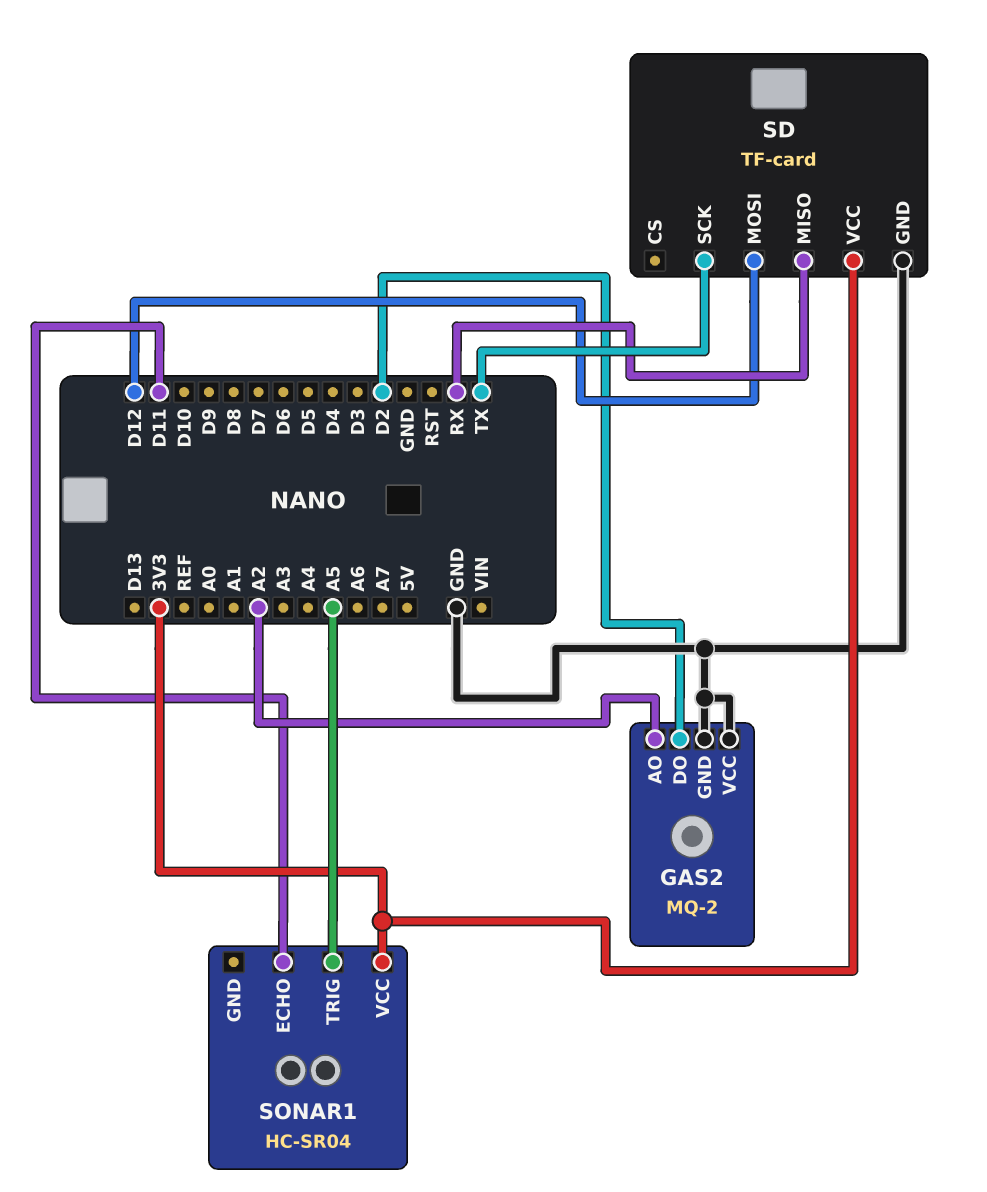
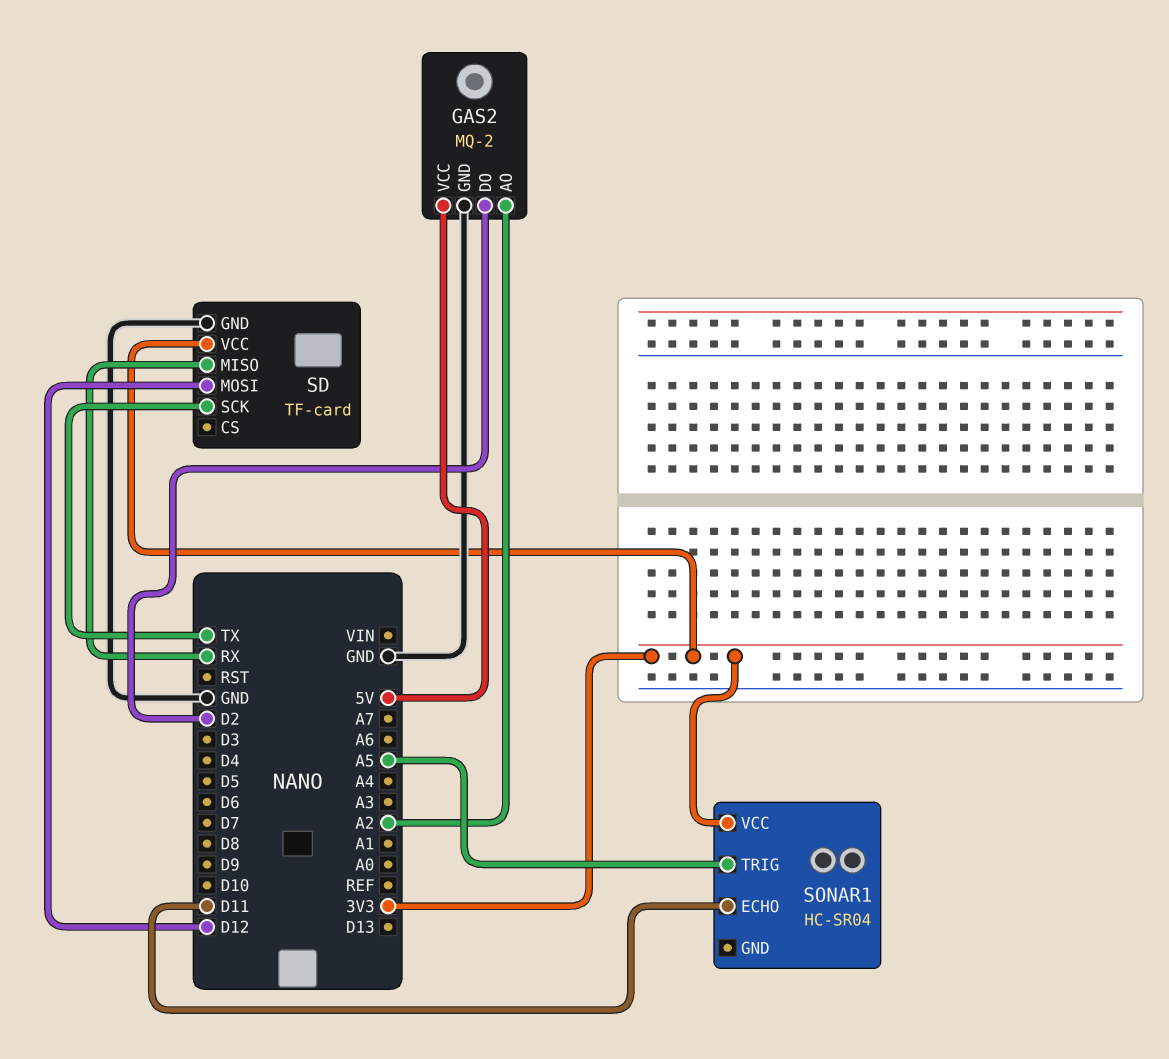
GAS2 pin VCC: GND -> 5V

